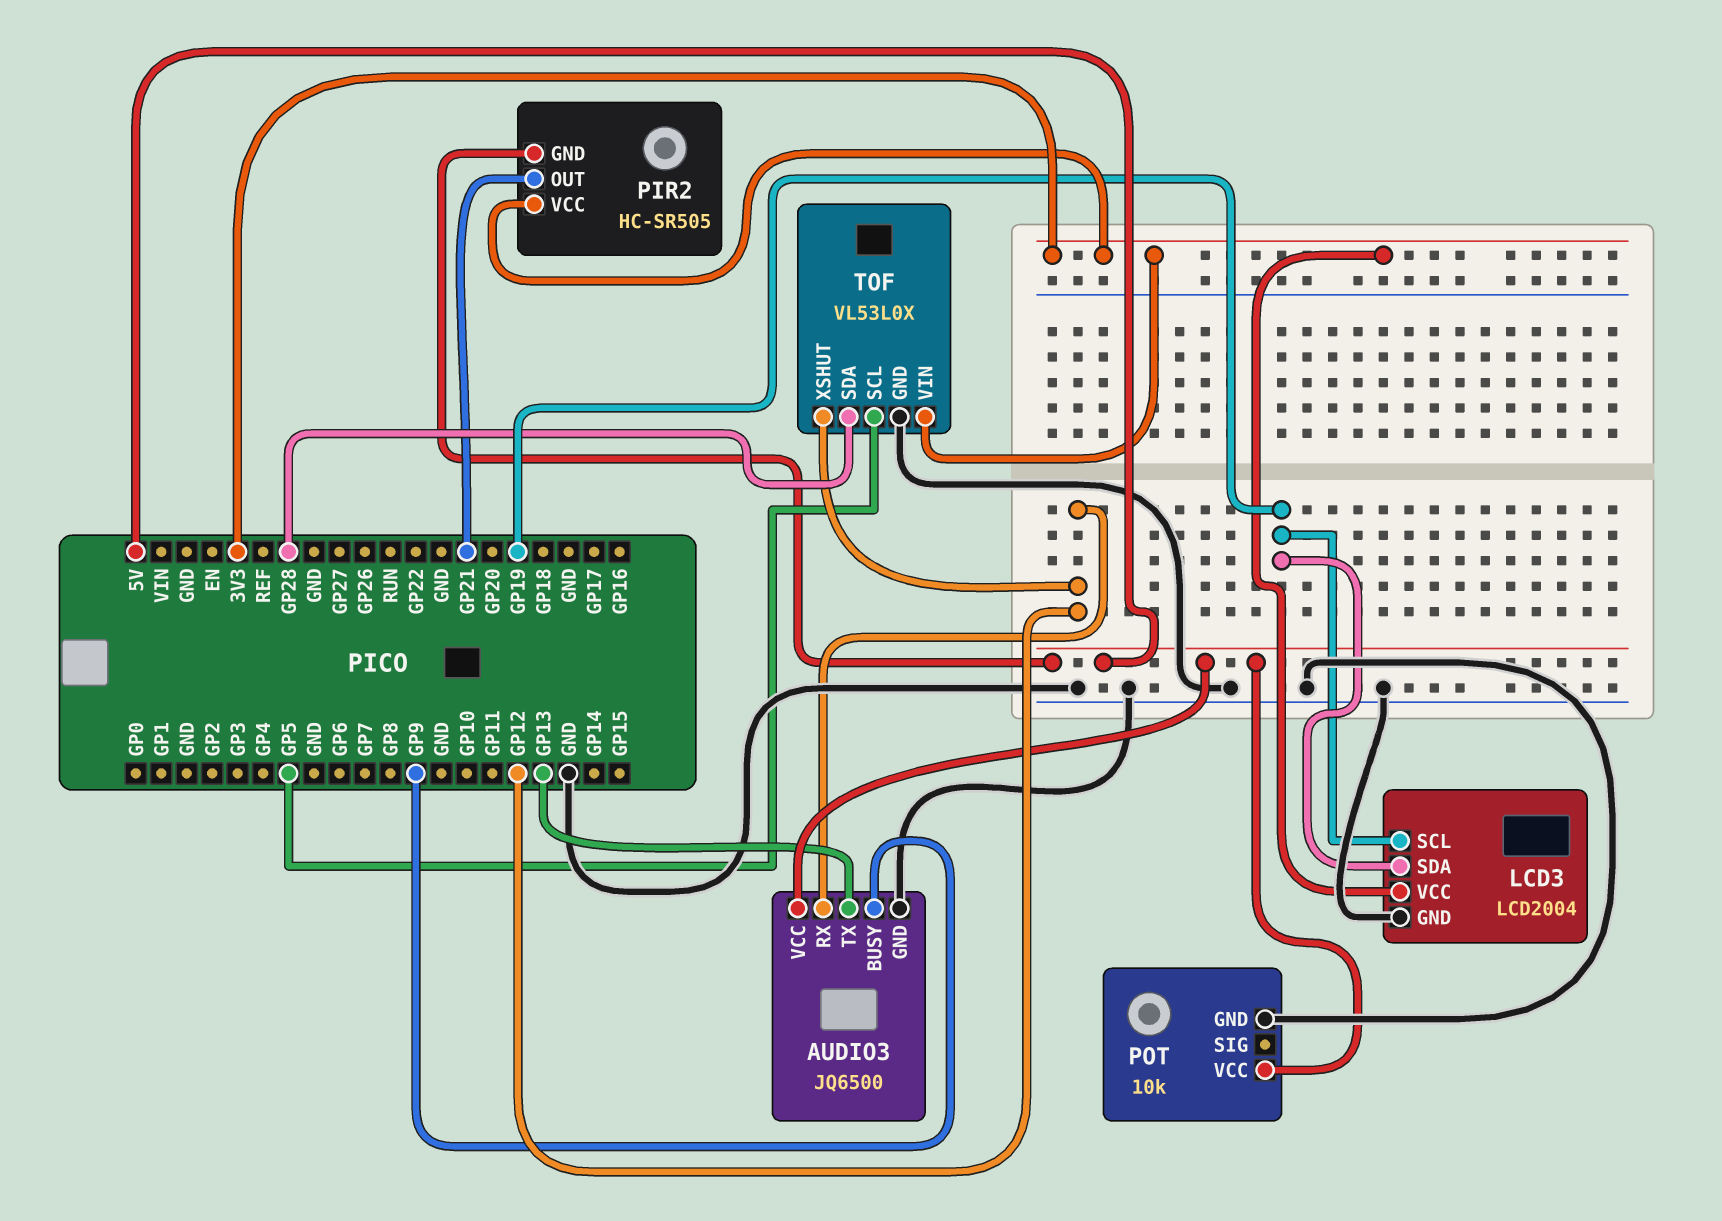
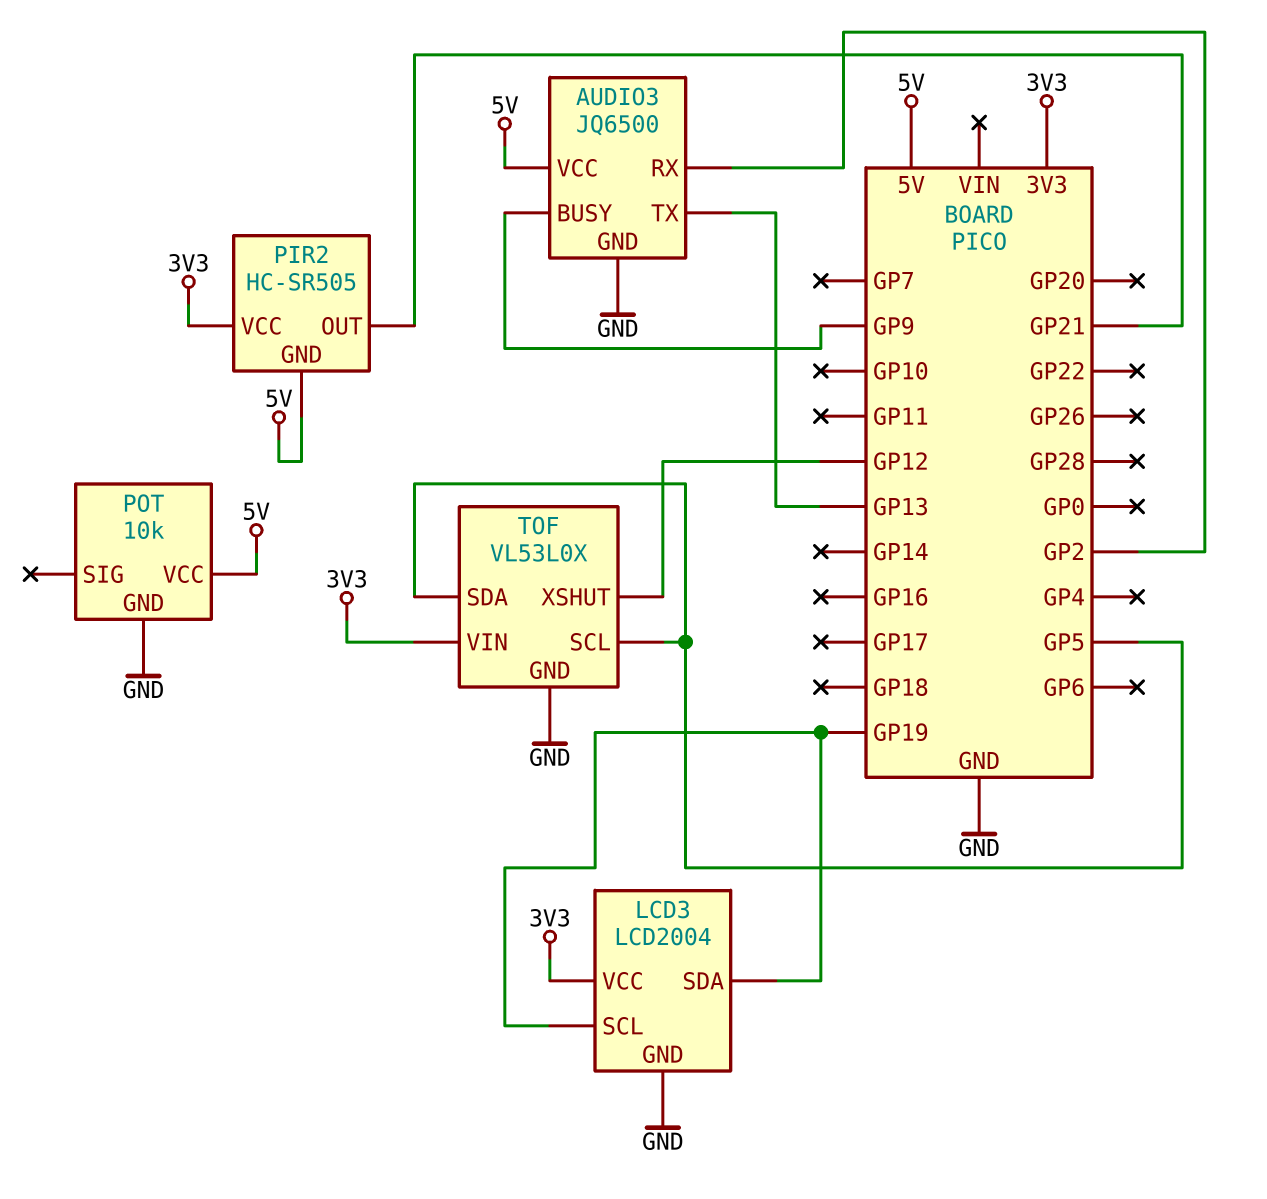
AUDIO3 pin RX: GP12 -> GP2
TOF pin SDA: GP28 -> GP5

